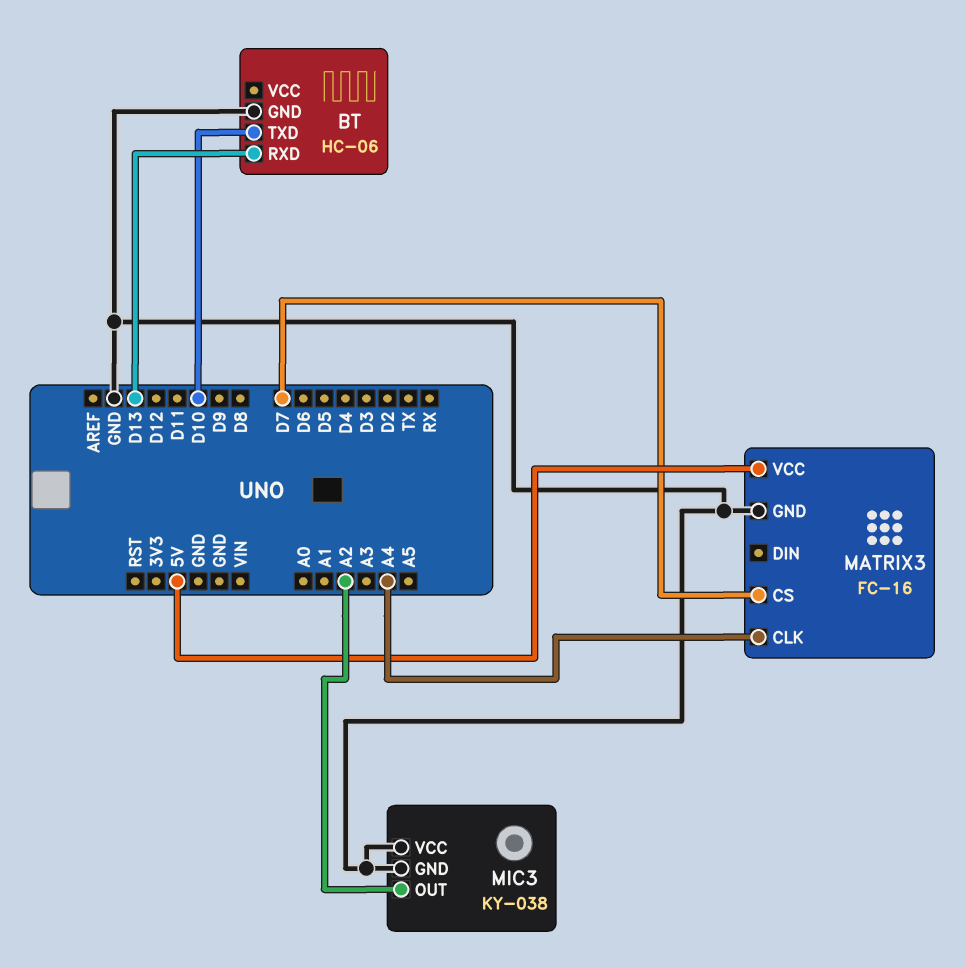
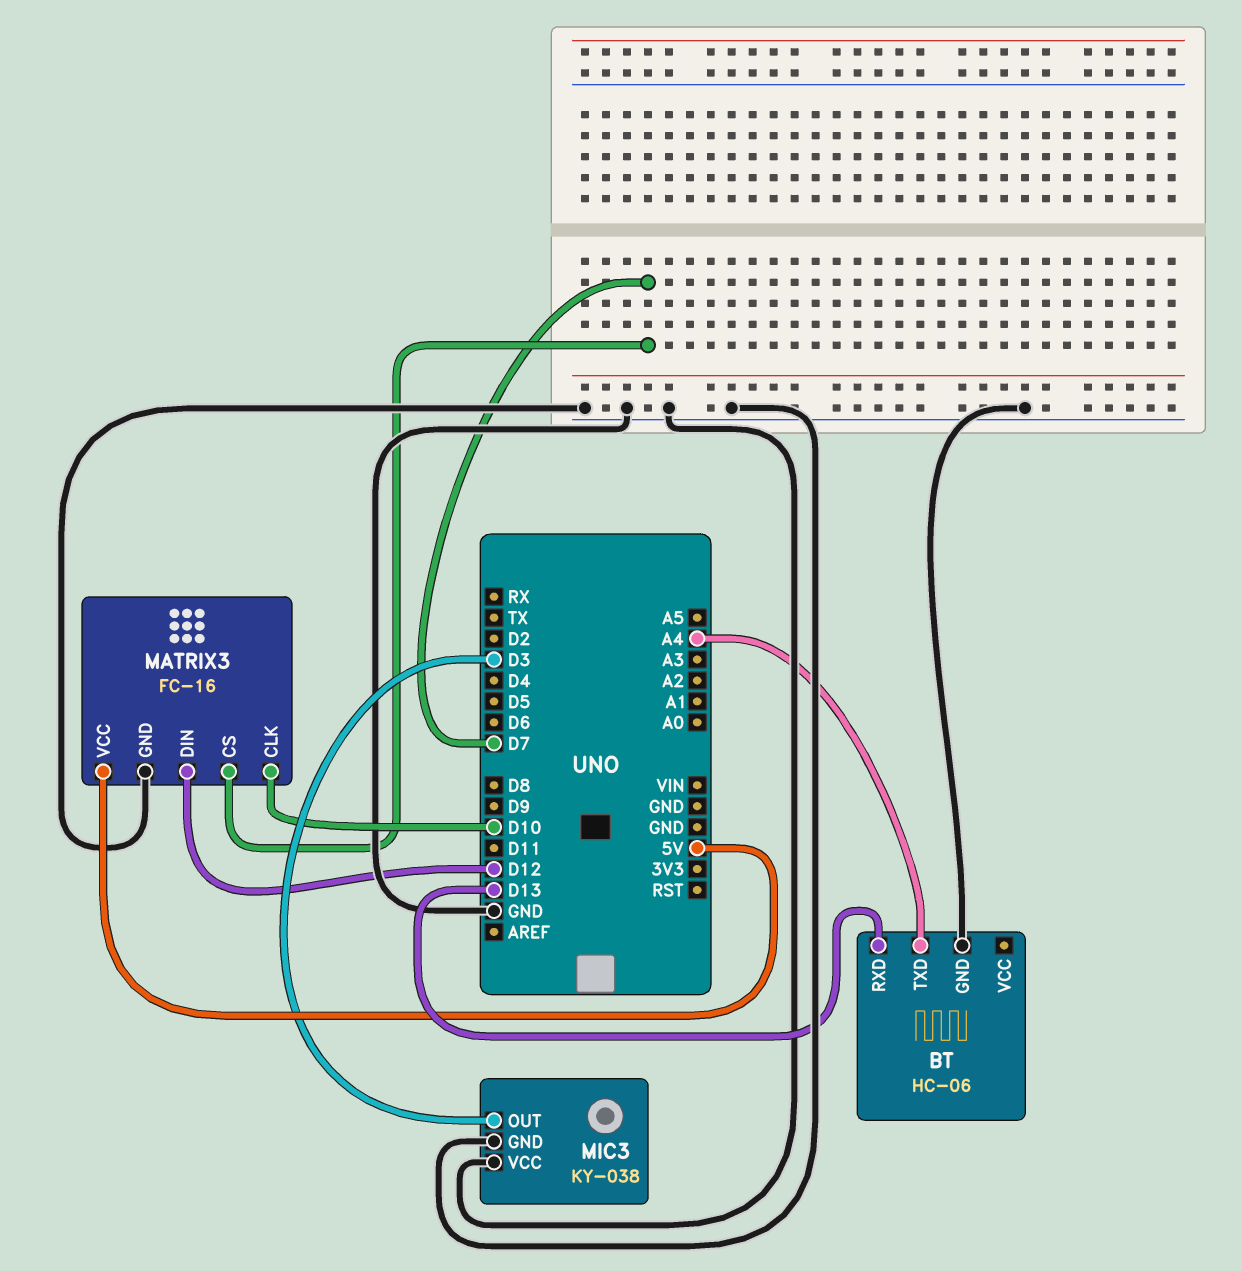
BT pin TXD: D10 -> A4
MATRIX3 pin CLK: A4 -> D10
MATRIX3 pin DIN: none -> D12
MIC3 pin OUT: A2 -> D3

